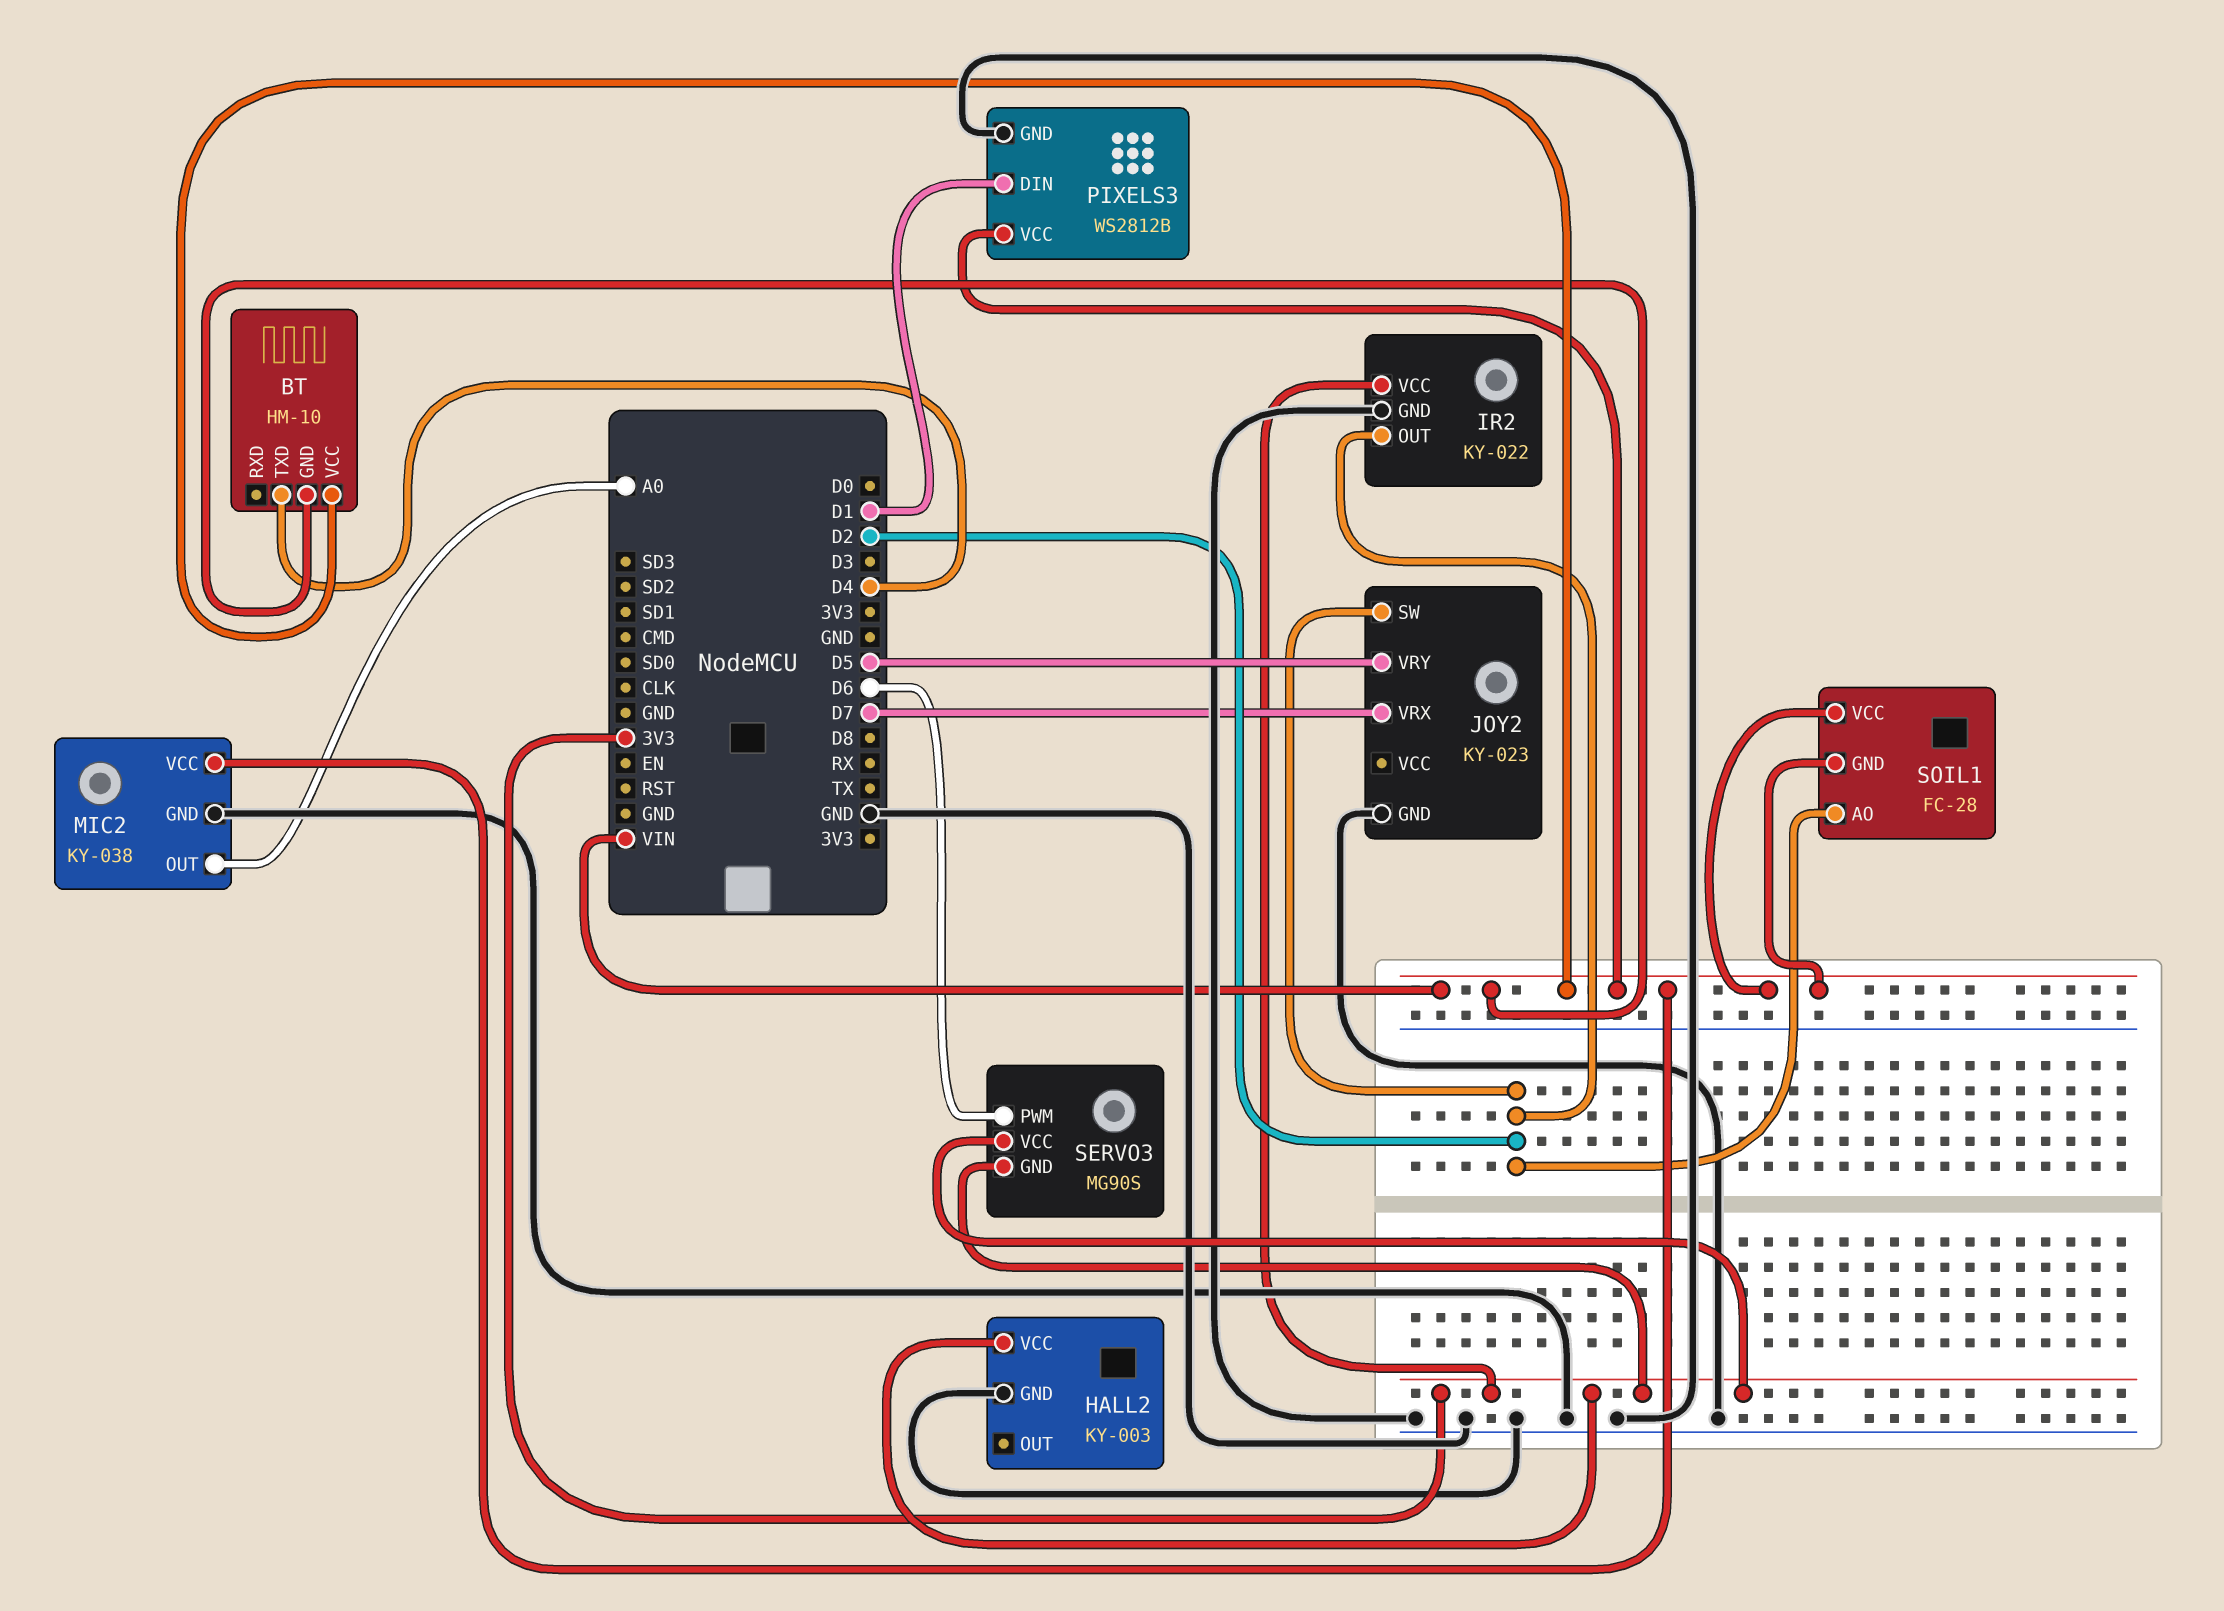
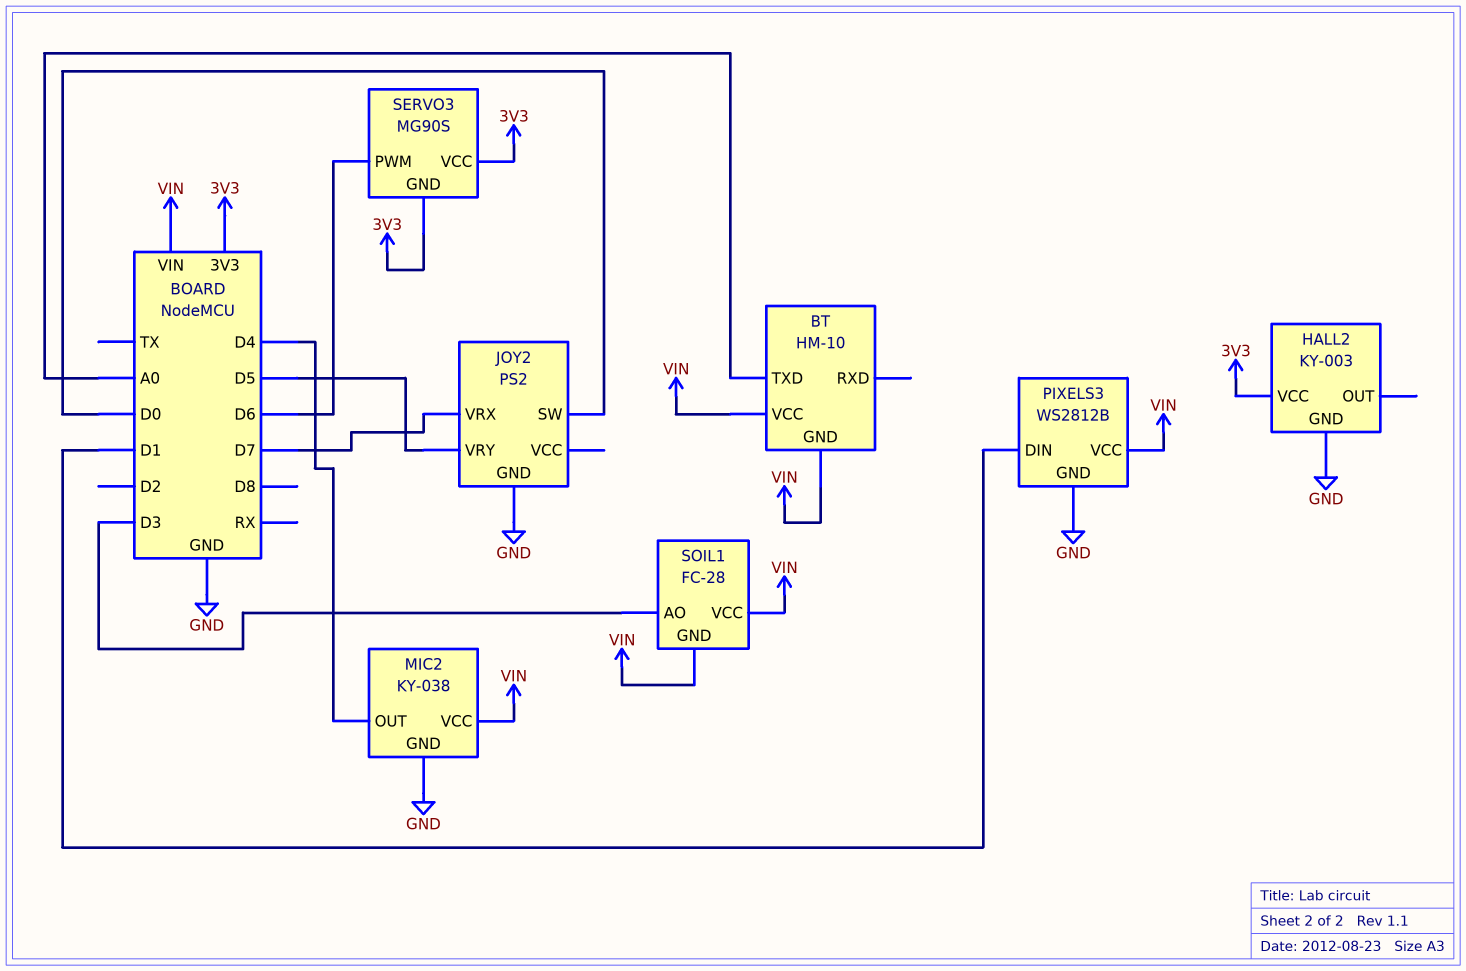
BT pin TXD: D4 -> A0
IR2: KY-022 -> none
IR2 pin GND: GND -> none
IR2 pin OUT: D2 -> none
IR2 pin VCC: 3V3 -> none
JOY2: KY-023 -> PS2
JOY2 pin SW: D2 -> D0
MIC2 pin OUT: A0 -> D4
SOIL1 pin AO: D2 -> D3

